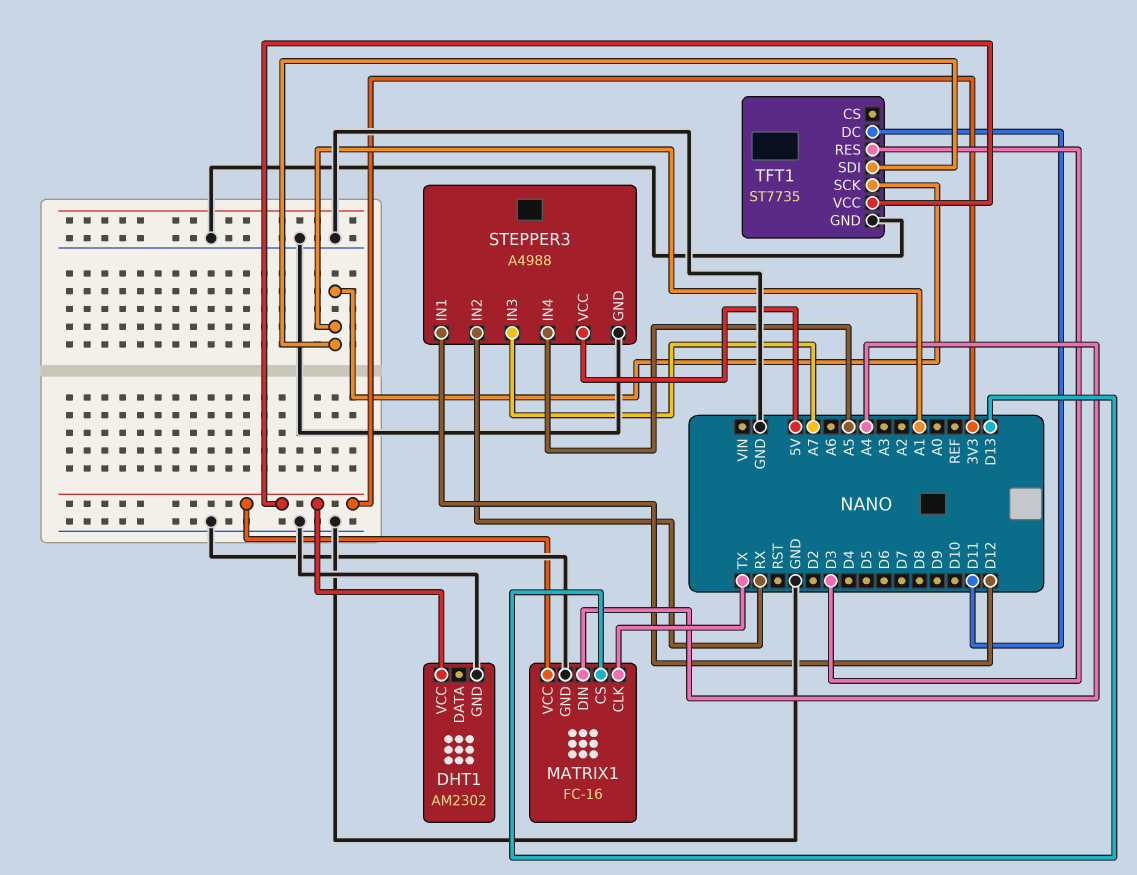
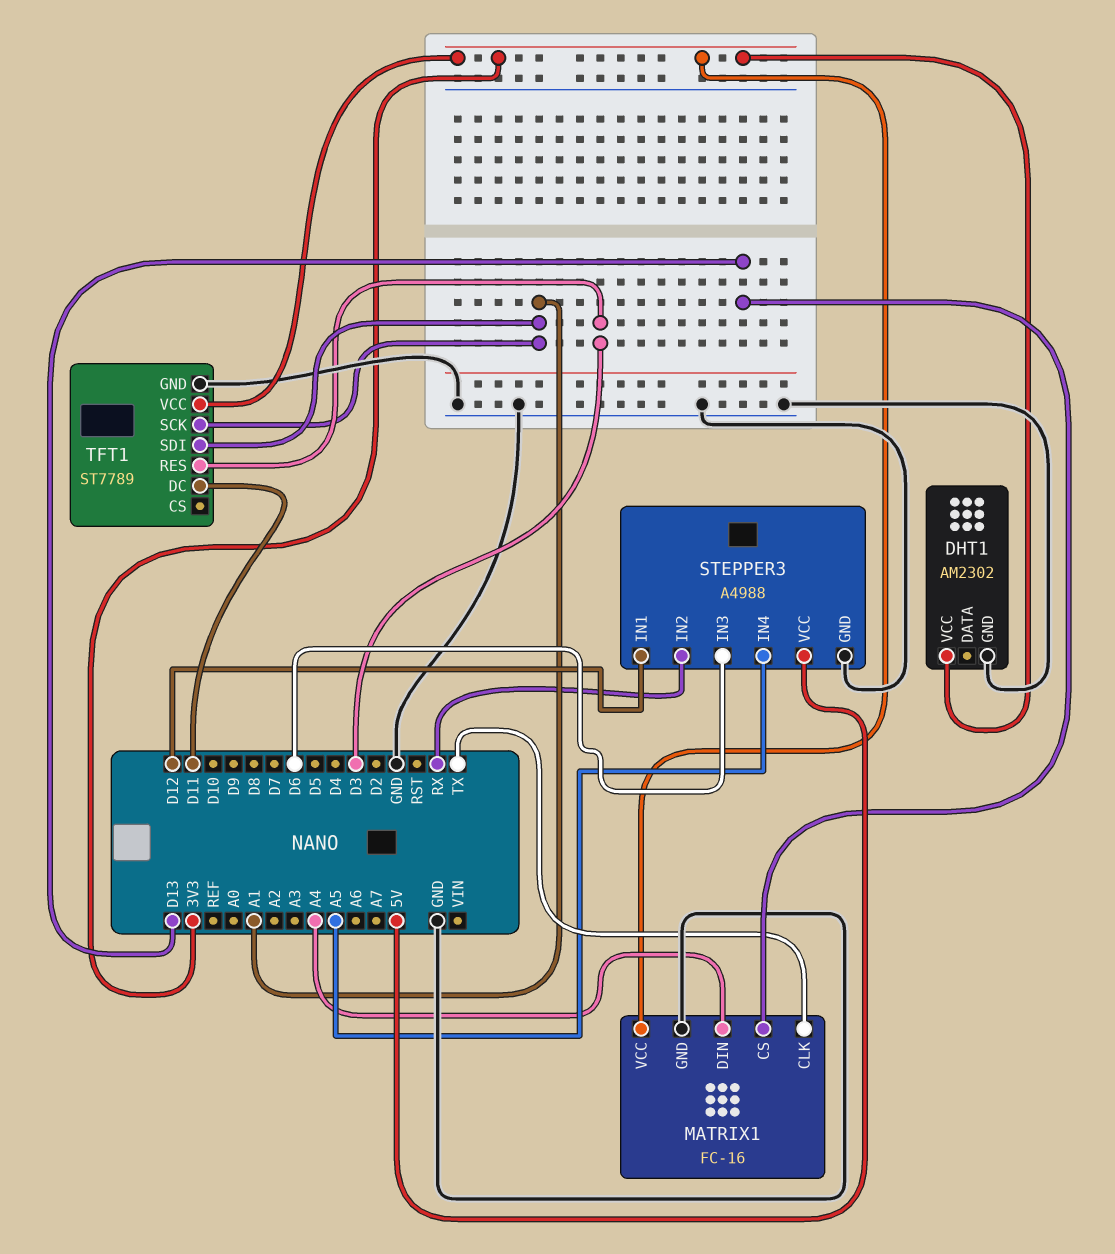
STEPPER3 pin IN3: A7 -> D6
TFT1: ST7735 -> ST7789

